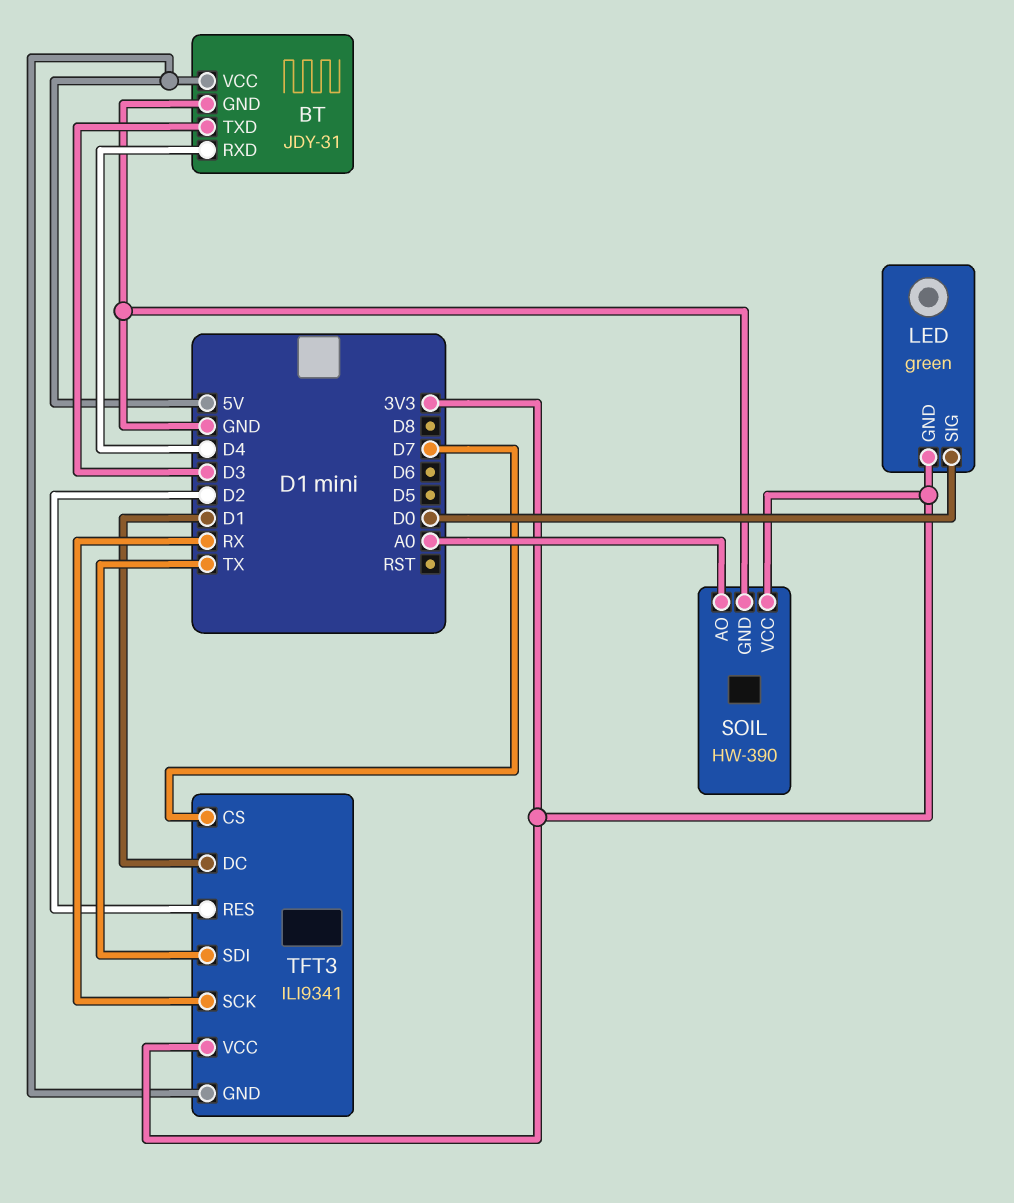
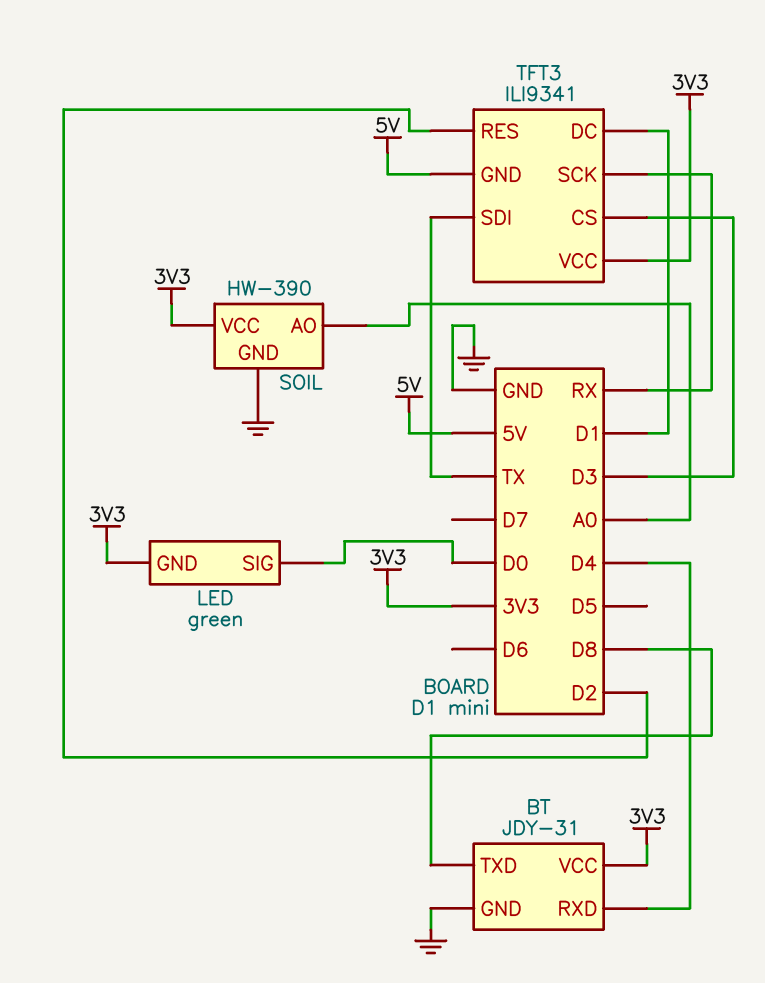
BT pin TXD: D3 -> D8
BT pin VCC: 5V -> 3V3
TFT3 pin CS: D7 -> D3

